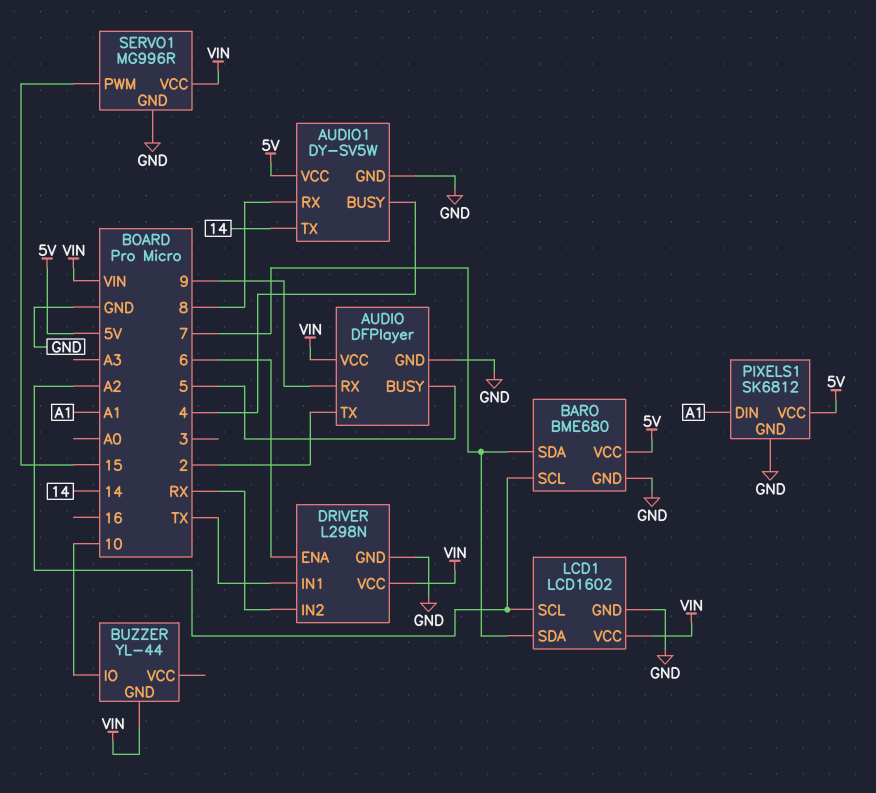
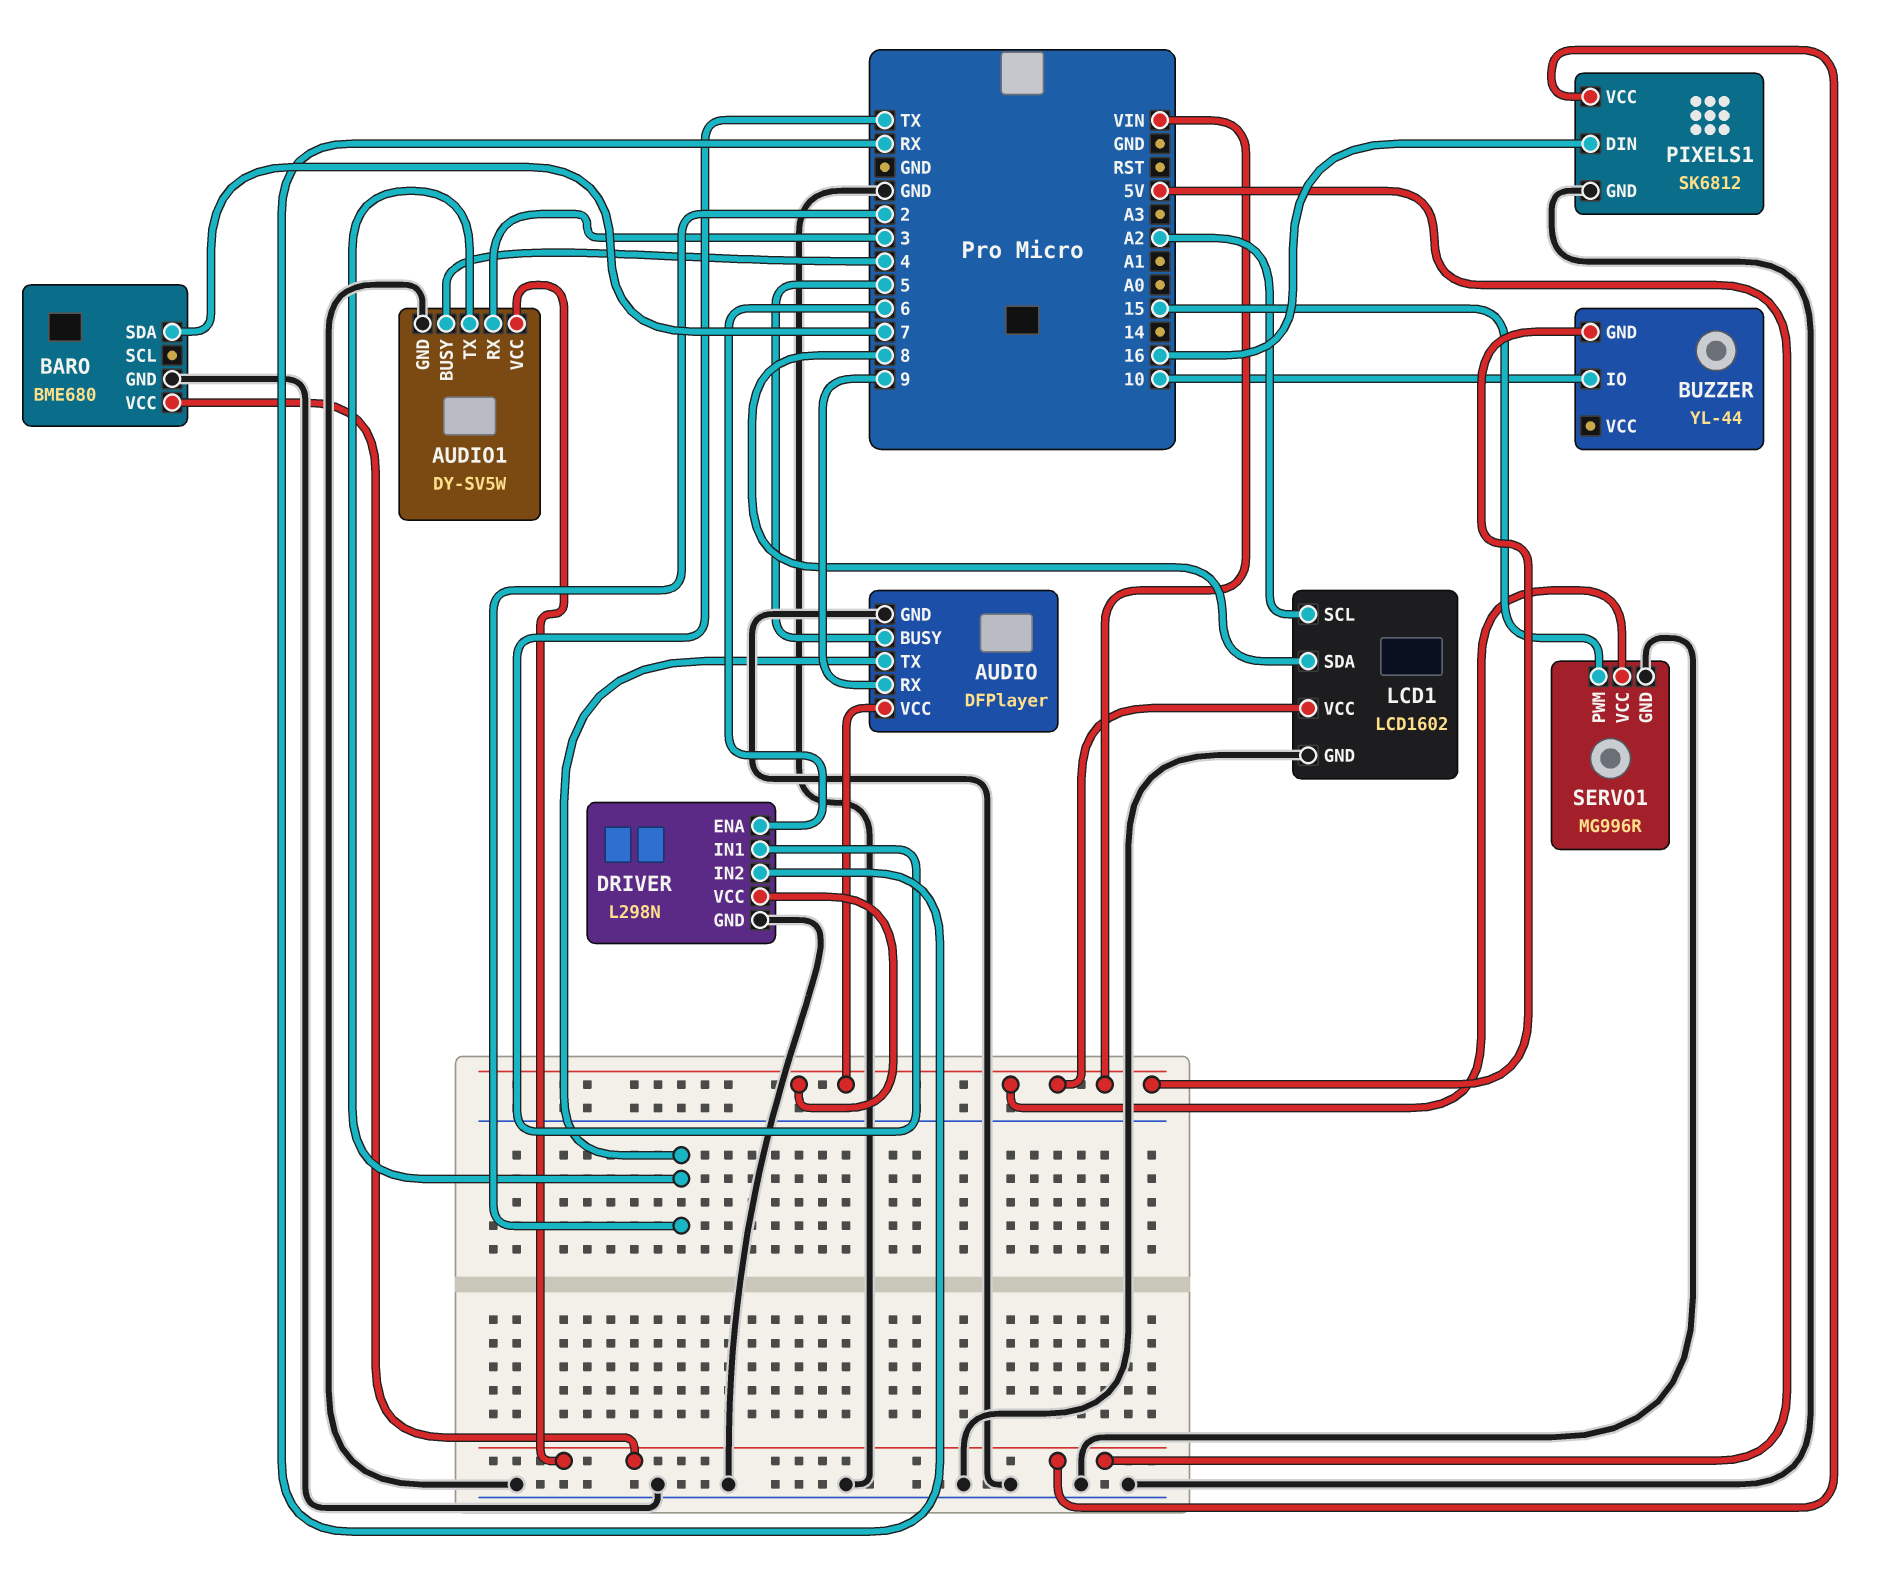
AUDIO1 pin RX: 8 -> 3
AUDIO1 pin TX: 14 -> 2
BARO pin SCL: A2 -> none
LCD1 pin SDA: 7 -> 8
PIXELS1 pin DIN: A1 -> 16

